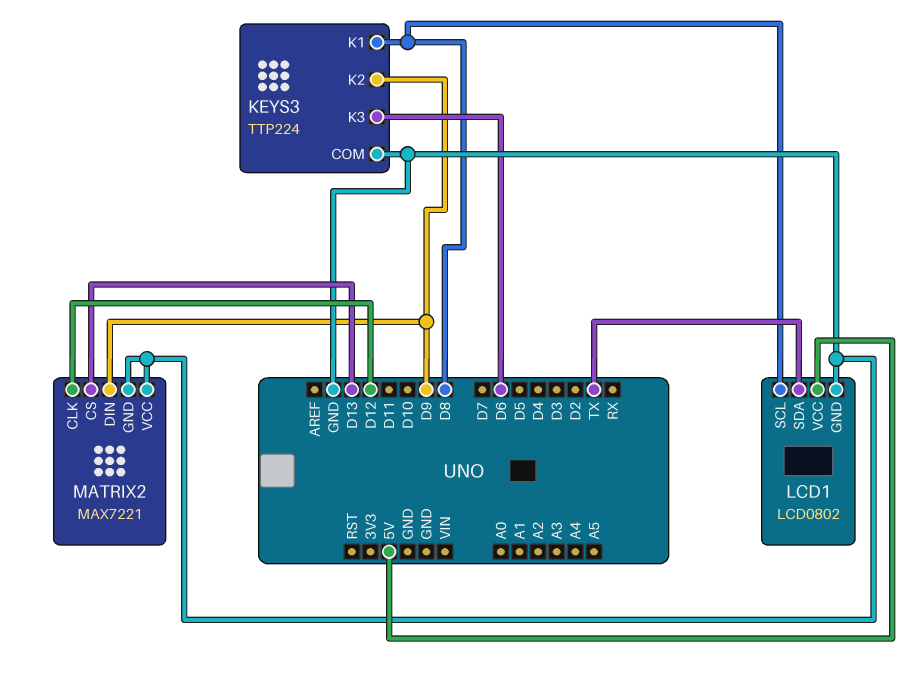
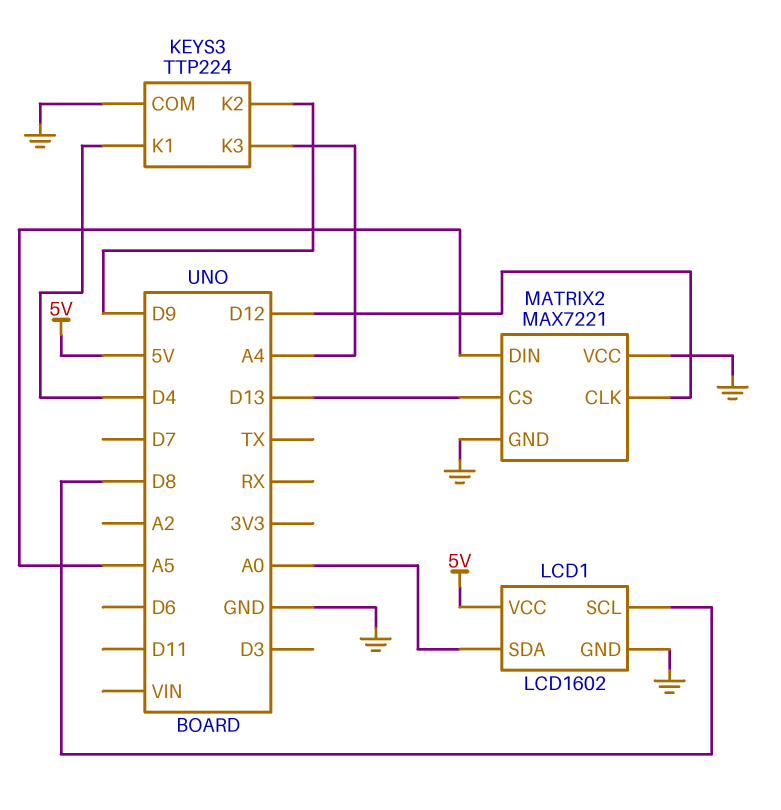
KEYS3 pin K1: D8 -> D4
KEYS3 pin K3: D6 -> A4
LCD1: LCD0802 -> LCD1602
LCD1 pin SDA: TX -> A0
MATRIX2 pin DIN: D9 -> A5

